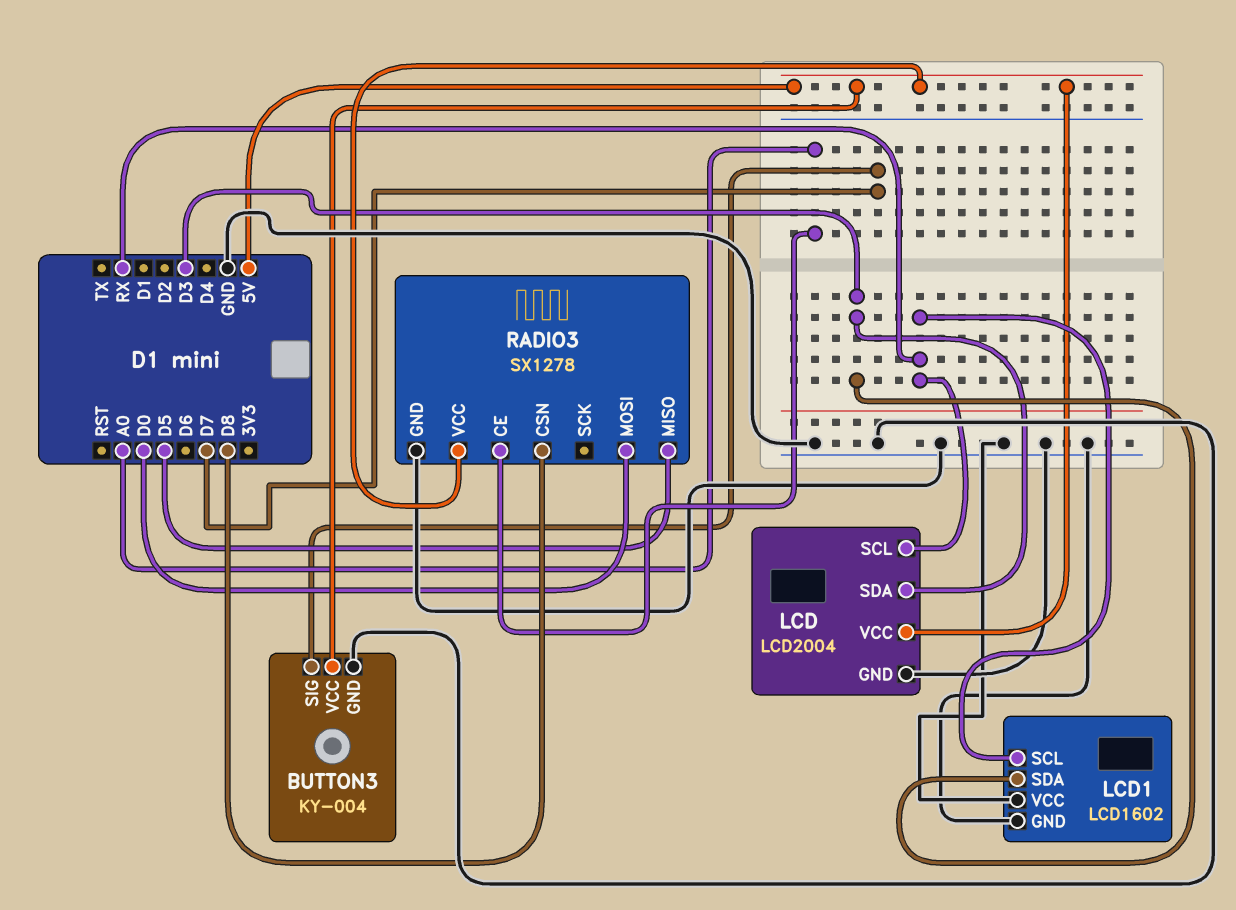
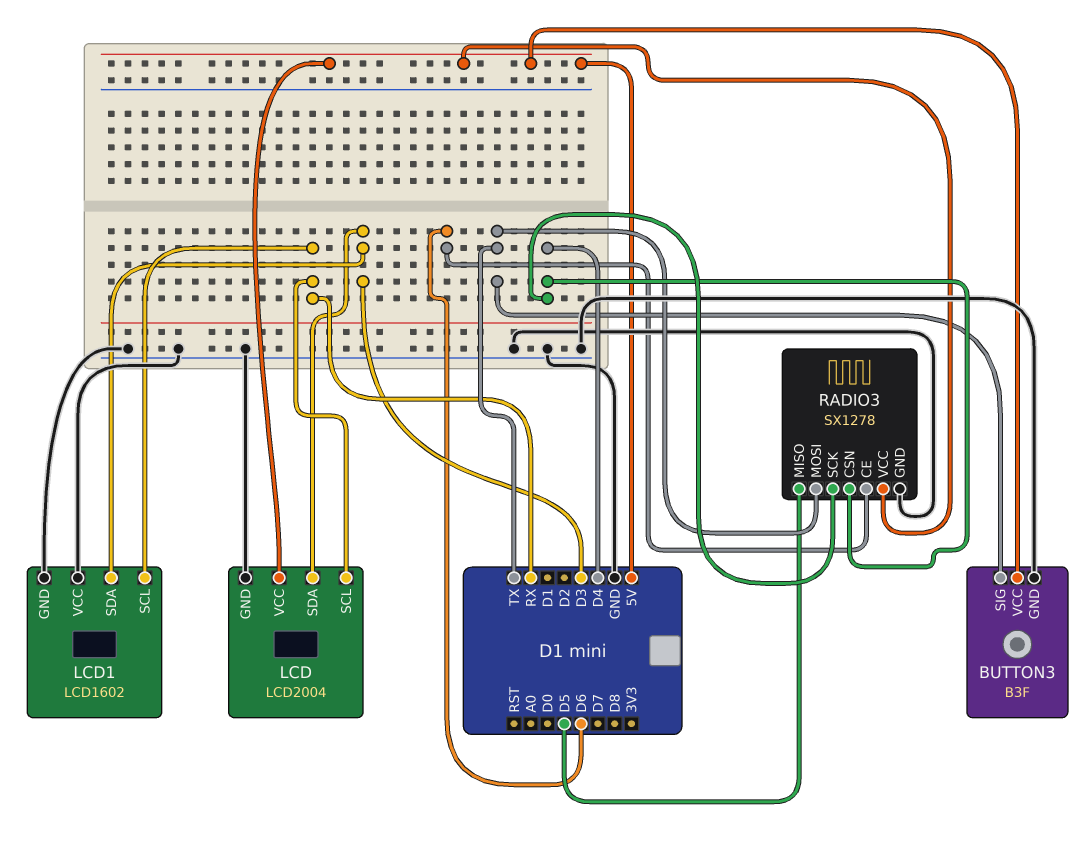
BUTTON3: KY-004 -> B3F
BUTTON3 pin SIG: D7 -> TX
RADIO3 pin CE: A0 -> D6
RADIO3 pin CSN: D8 -> D4
RADIO3 pin MOSI: D0 -> TX
RADIO3 pin SCK: none -> D4

